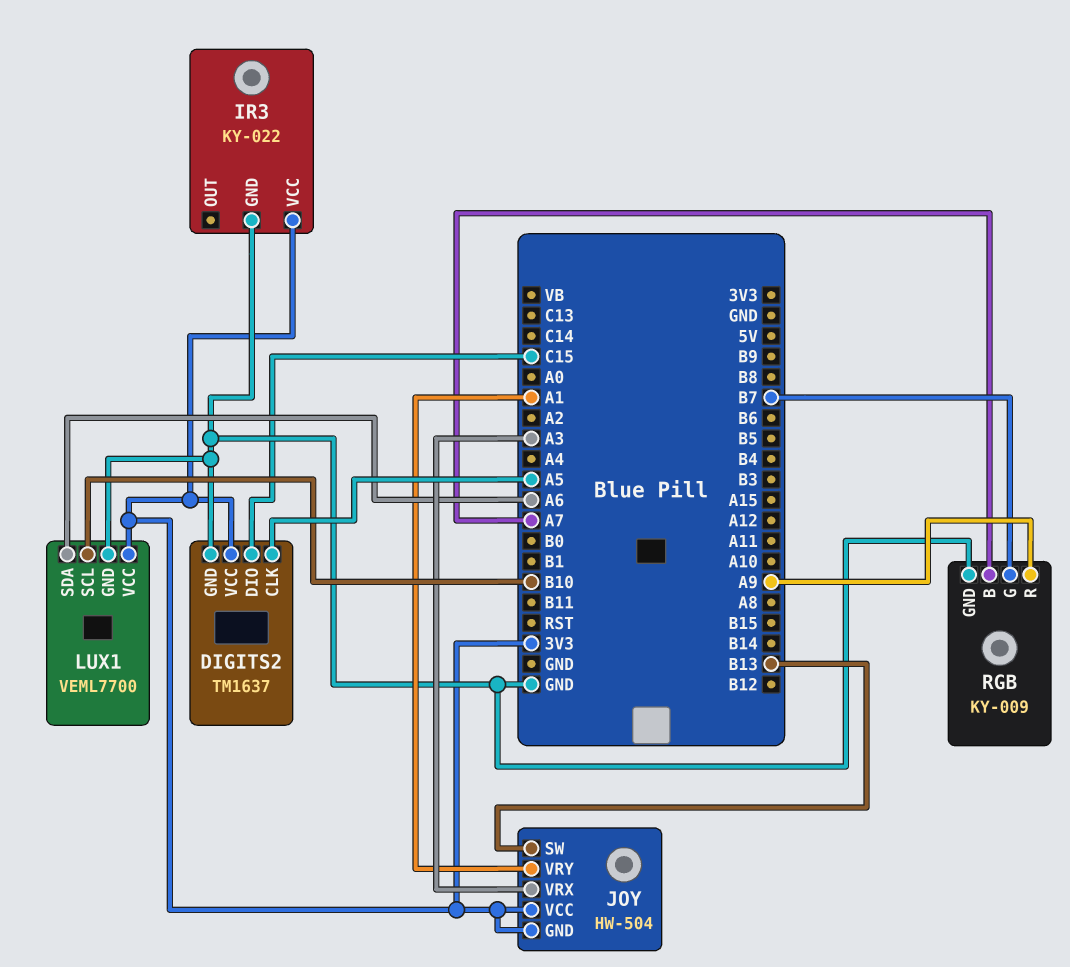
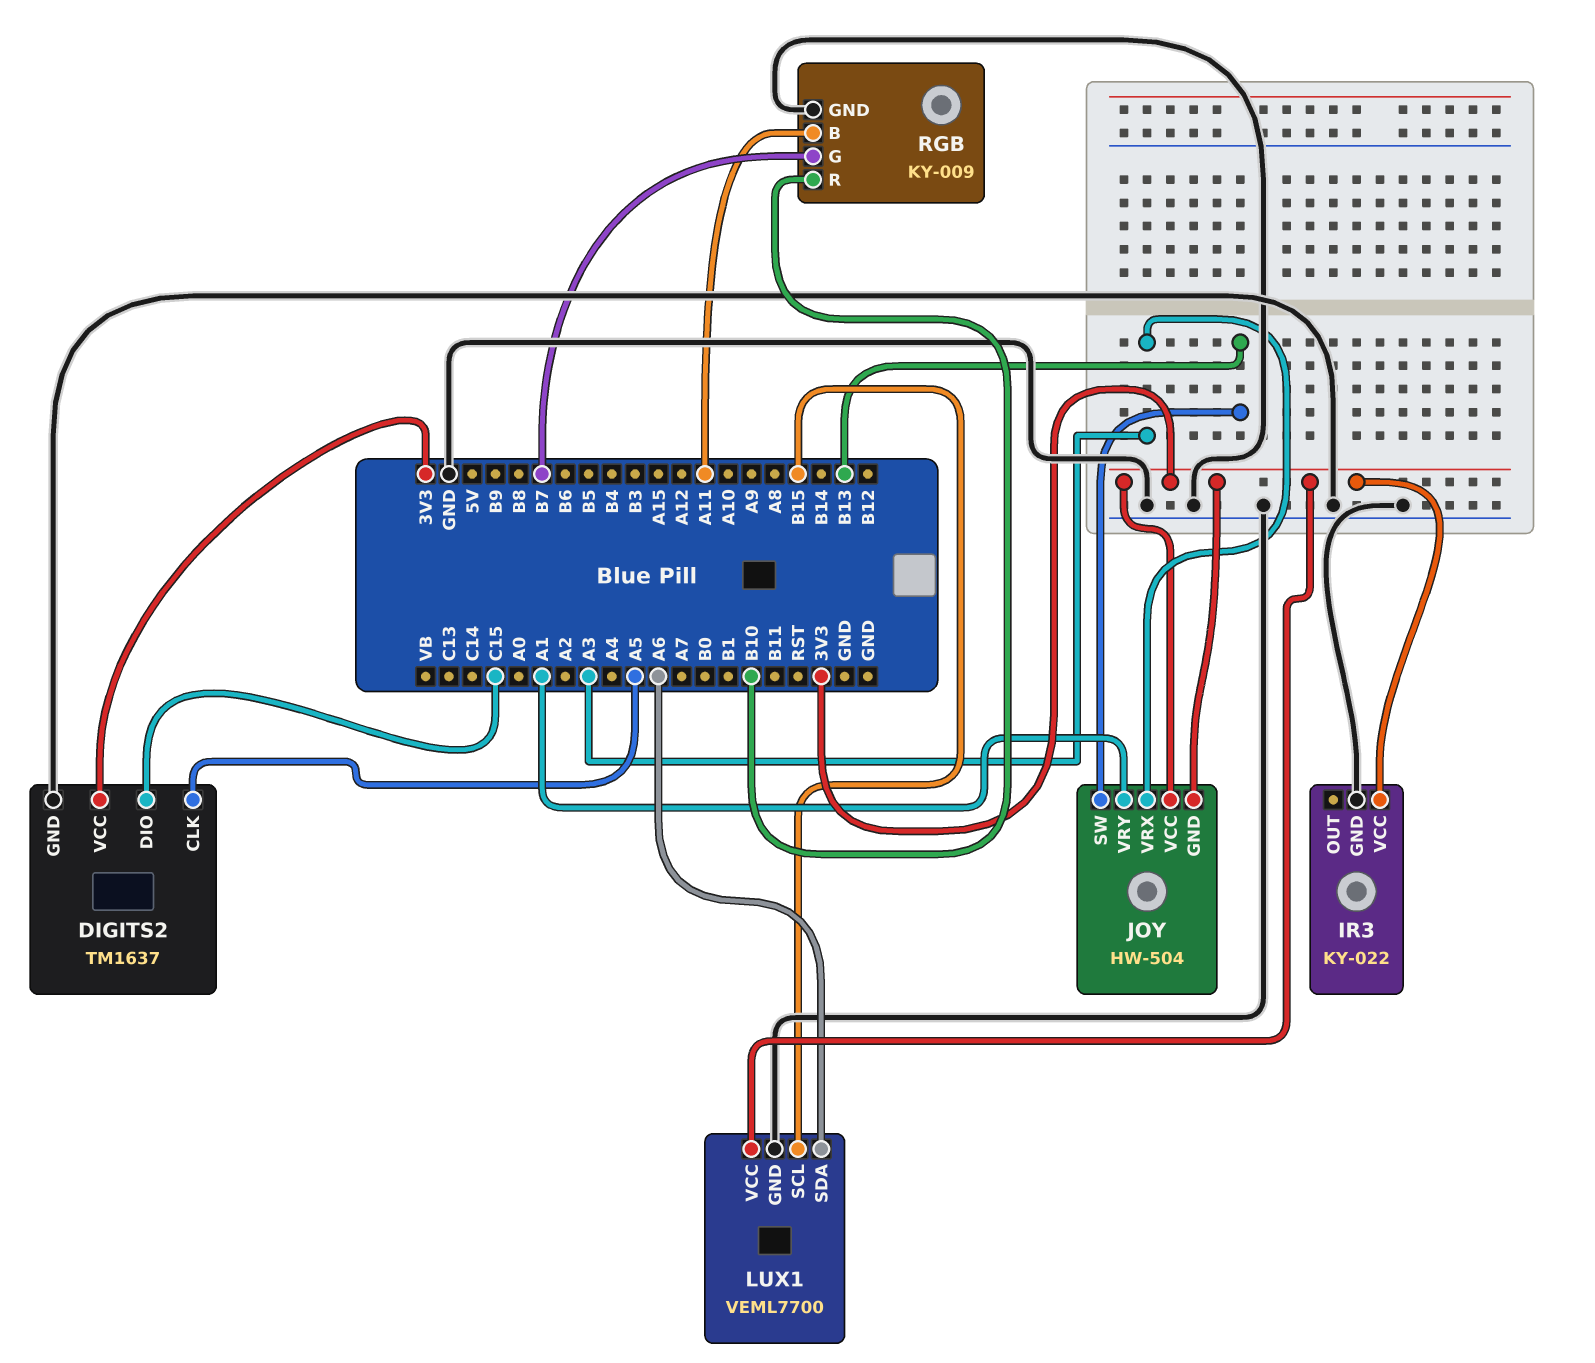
LUX1 pin SCL: B10 -> B15
RGB pin B: A7 -> A11
RGB pin R: A9 -> B10

